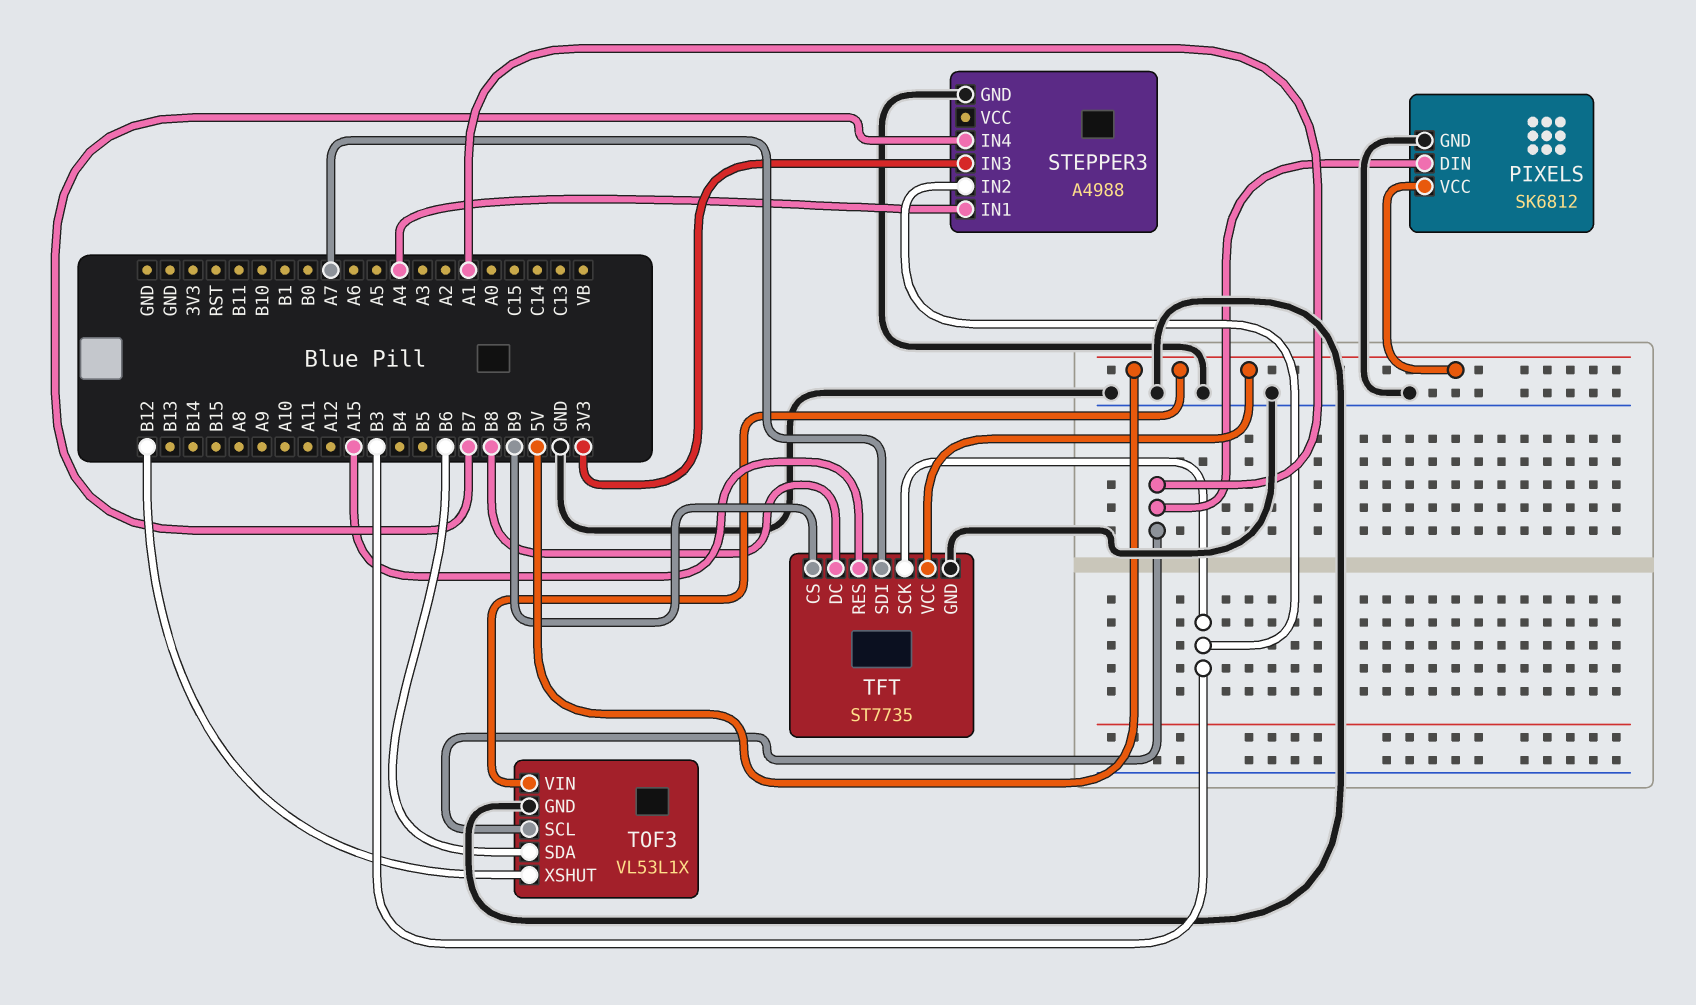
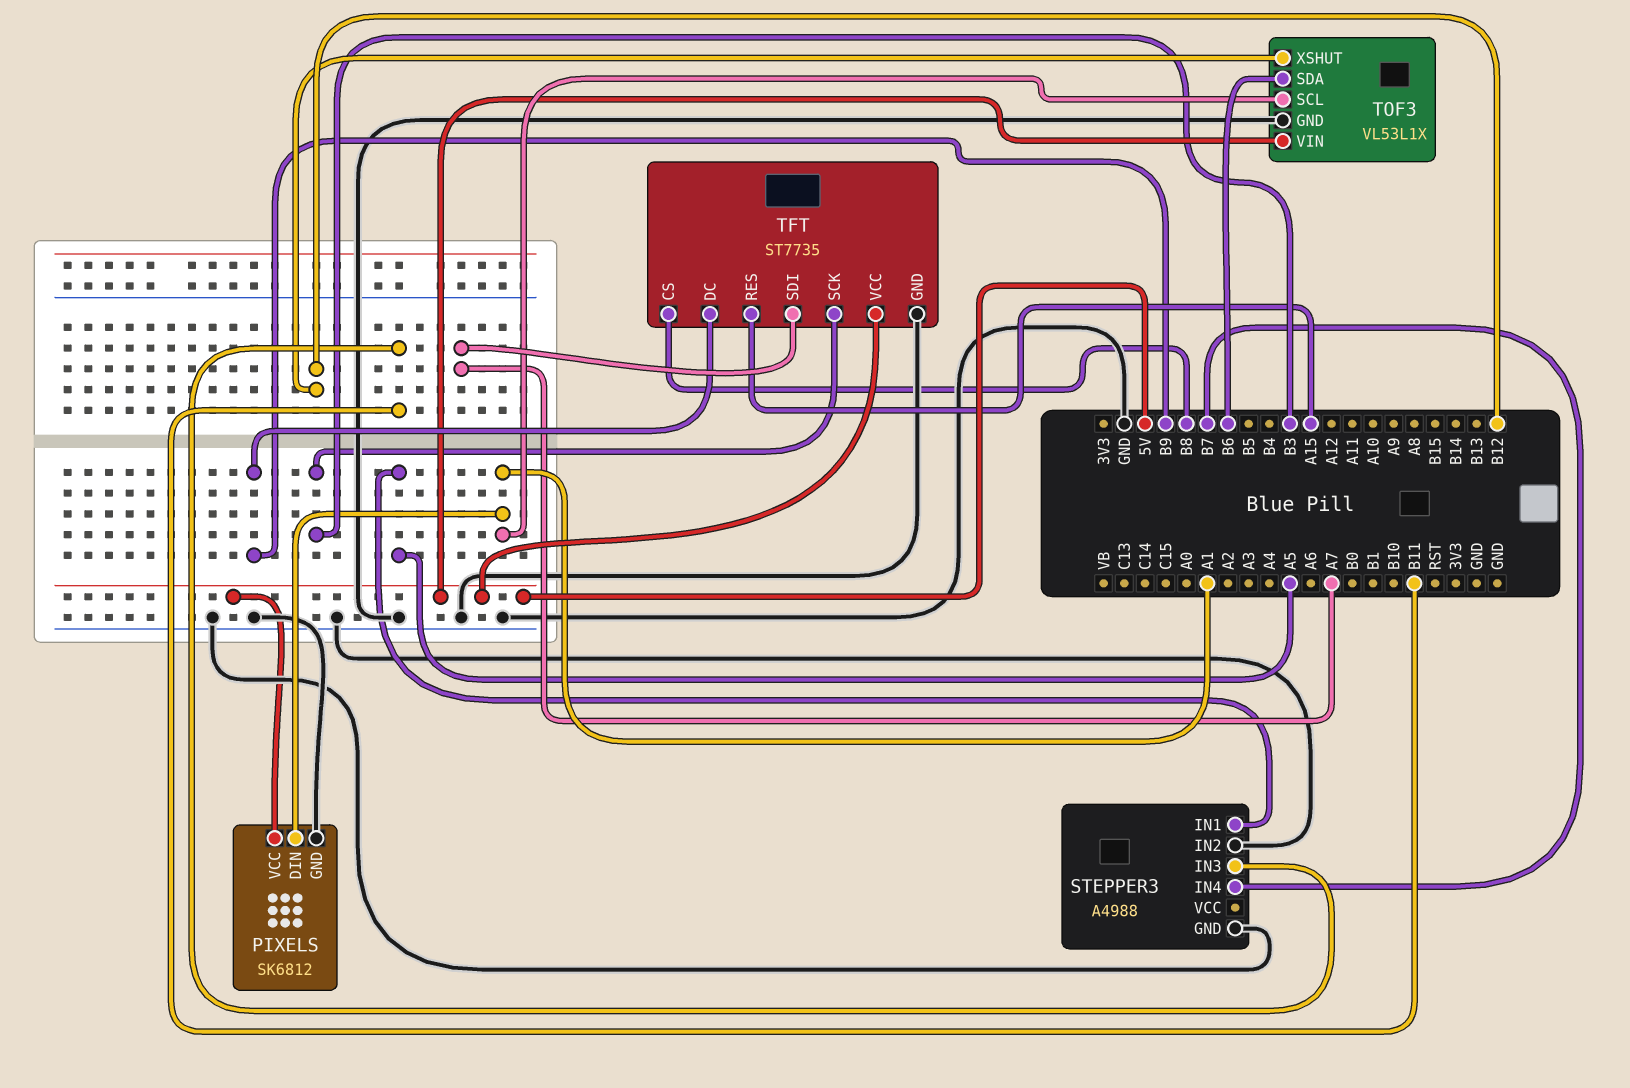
STEPPER3 pin IN1: A4 -> A5
STEPPER3 pin IN2: B3 -> GND
STEPPER3 pin IN3: 3V3 -> B11
TFT pin CS: B9 -> B8
TFT pin DC: B8 -> B9

